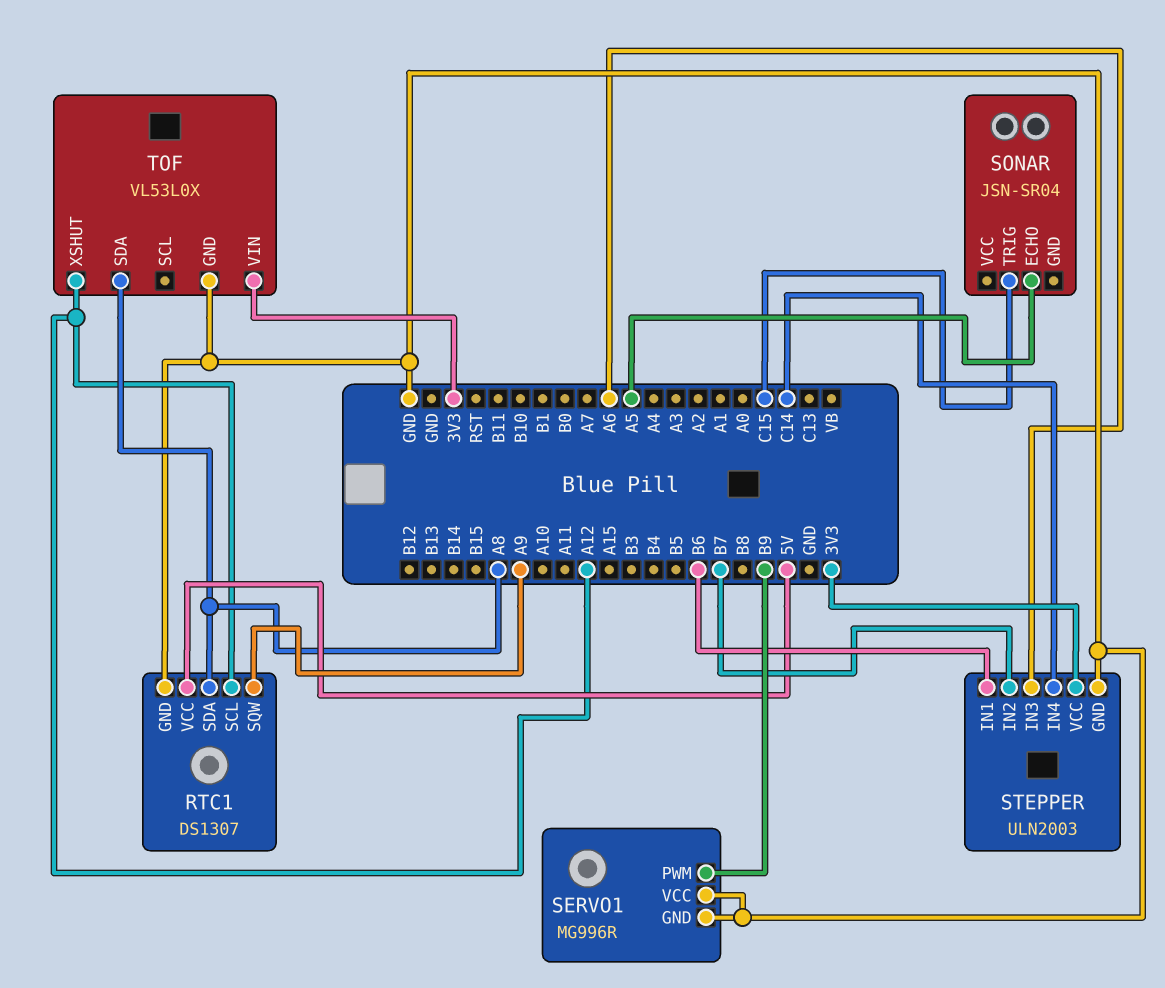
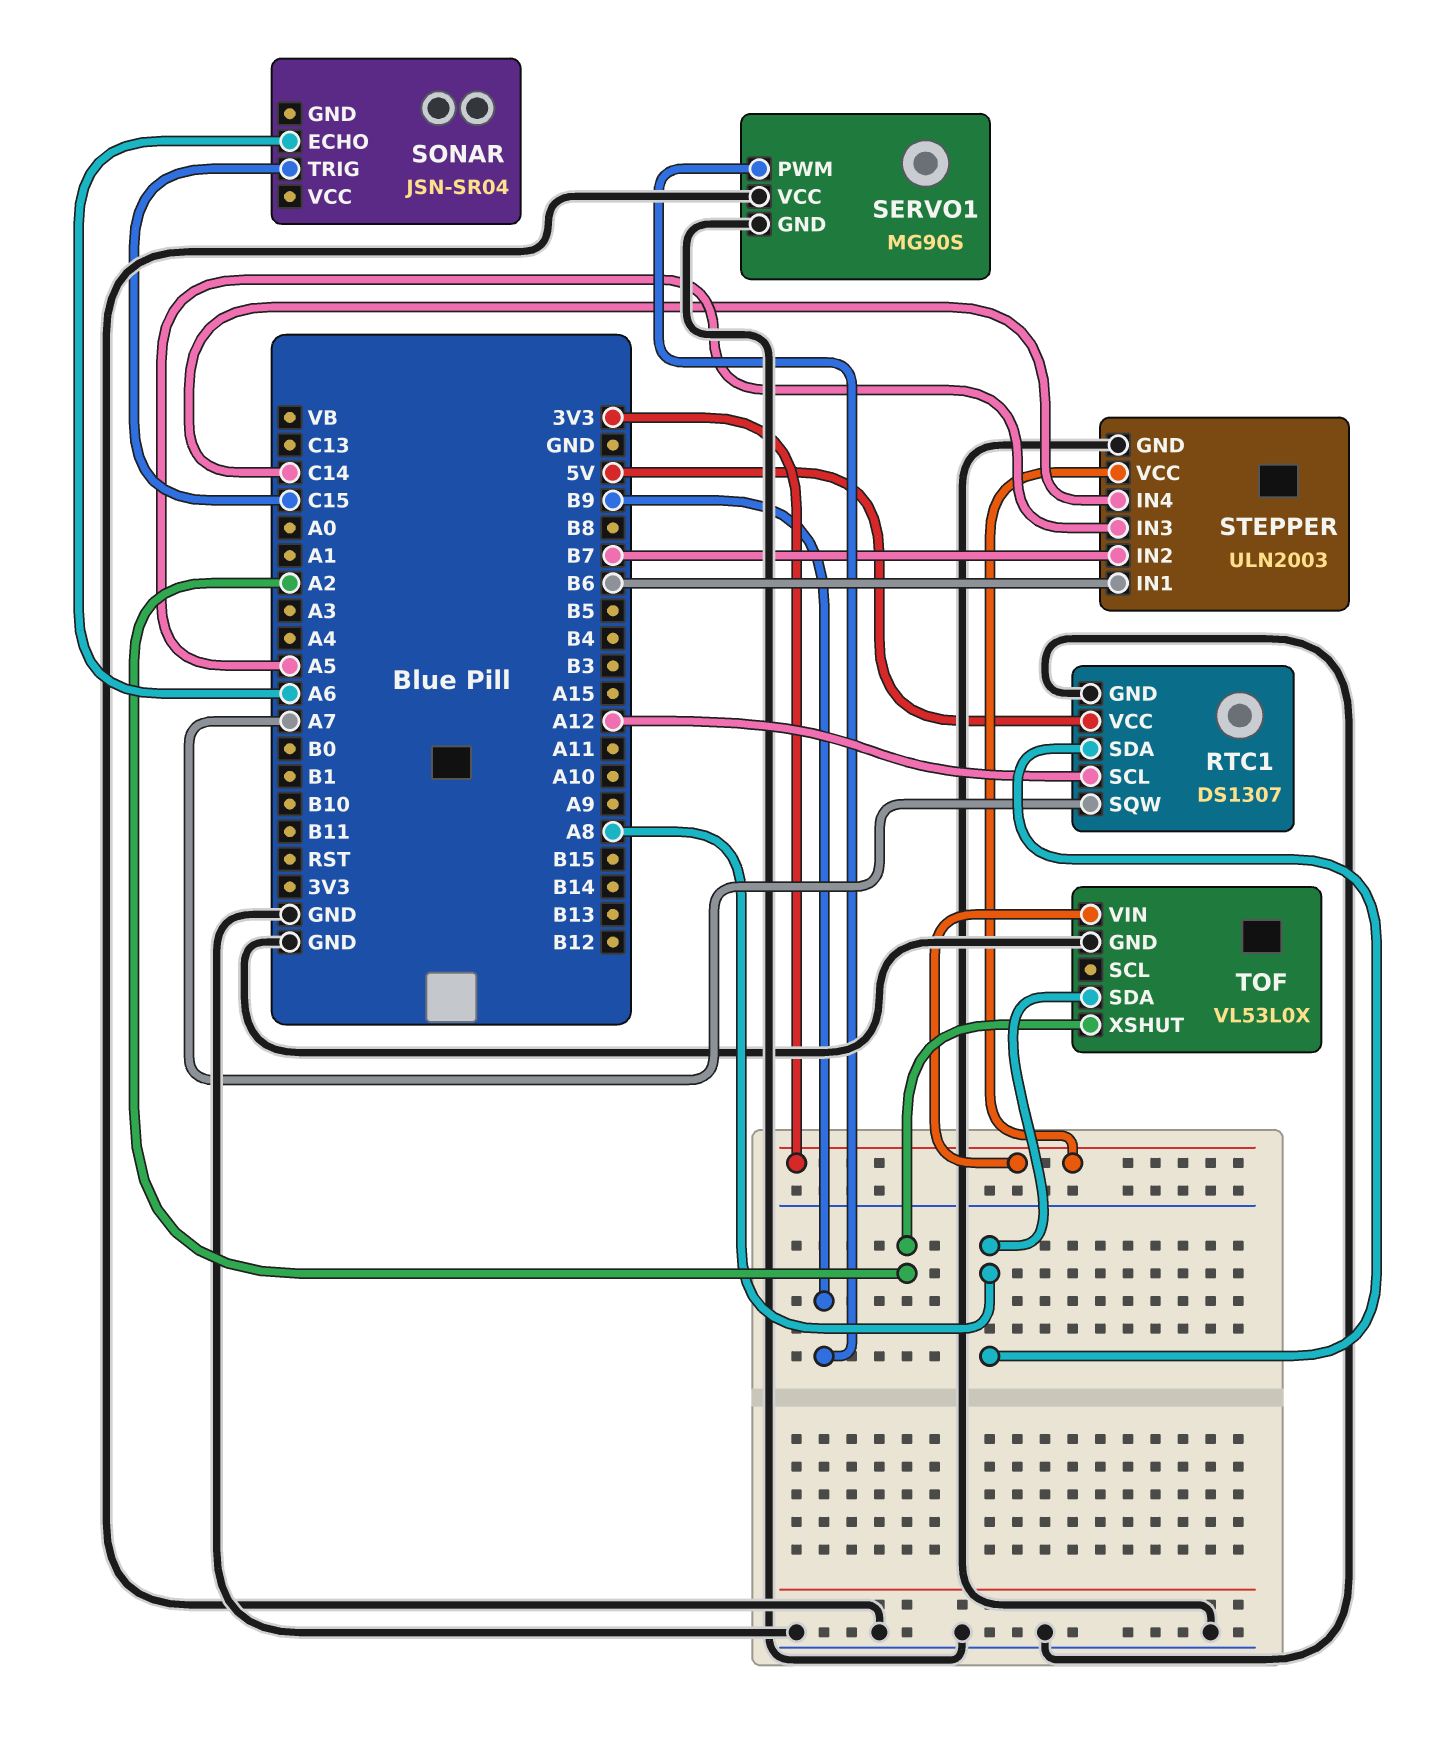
RTC1 pin SQW: A9 -> A7
SERVO1: MG996R -> MG90S
SONAR pin ECHO: A5 -> A6
STEPPER pin IN3: A6 -> A5
TOF pin XSHUT: A12 -> A2

